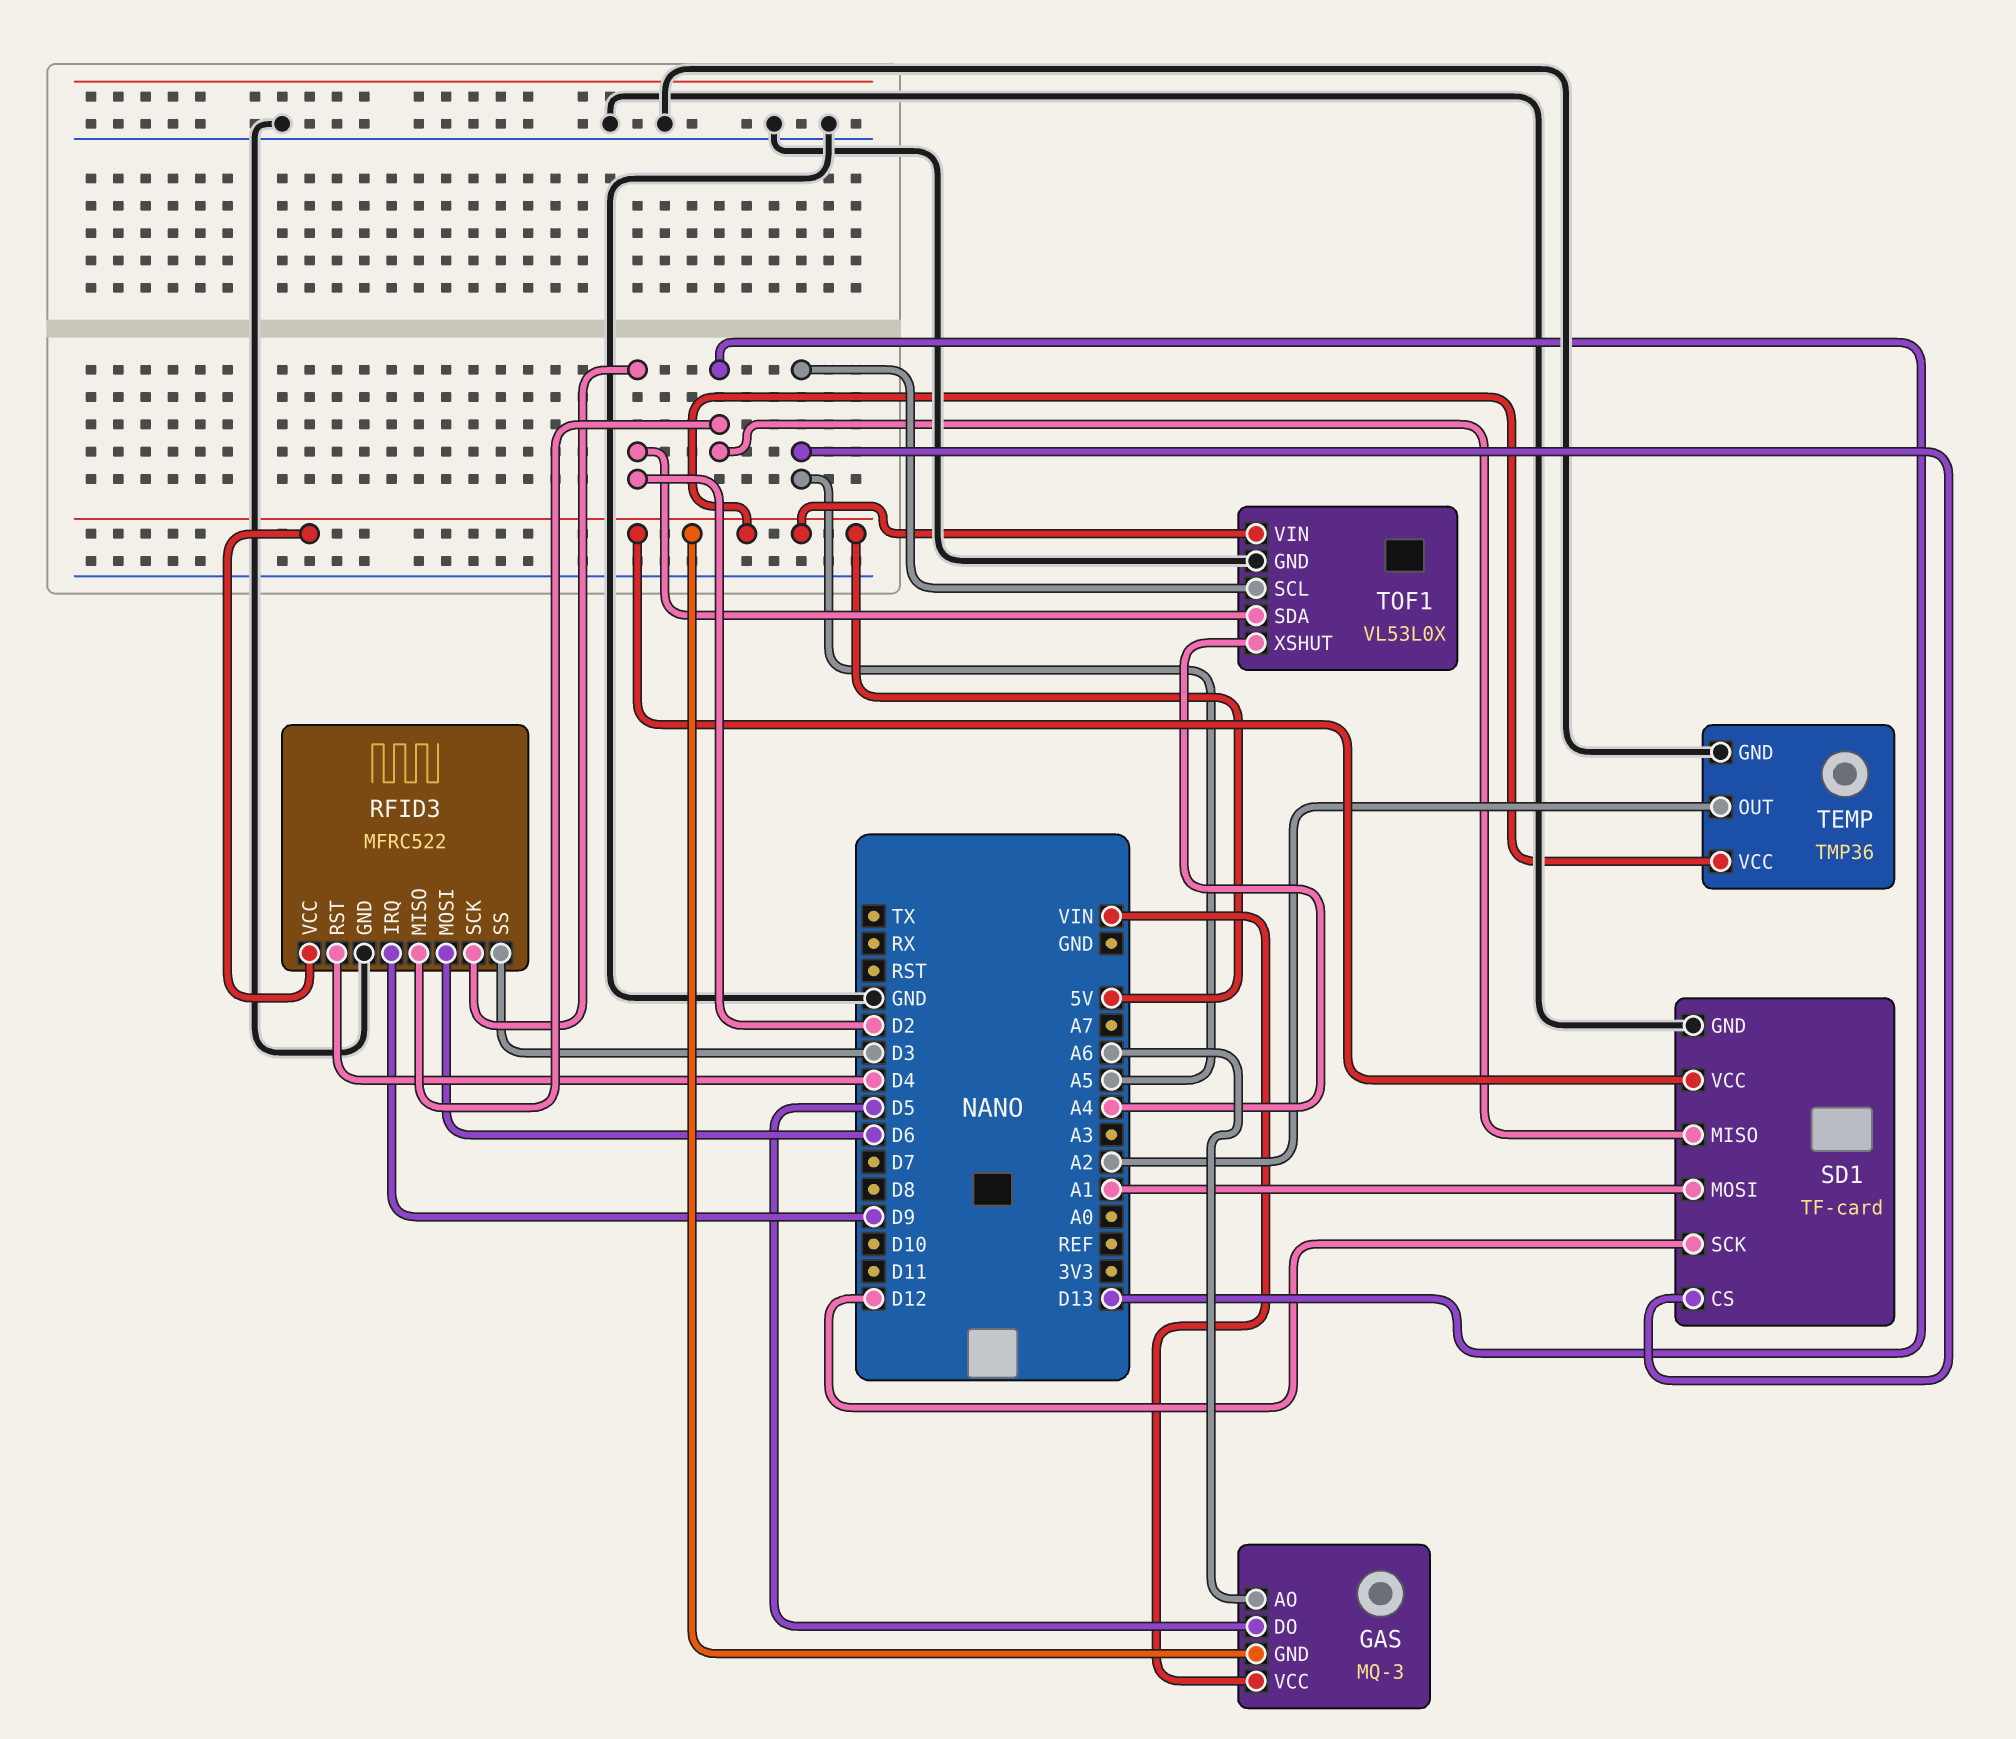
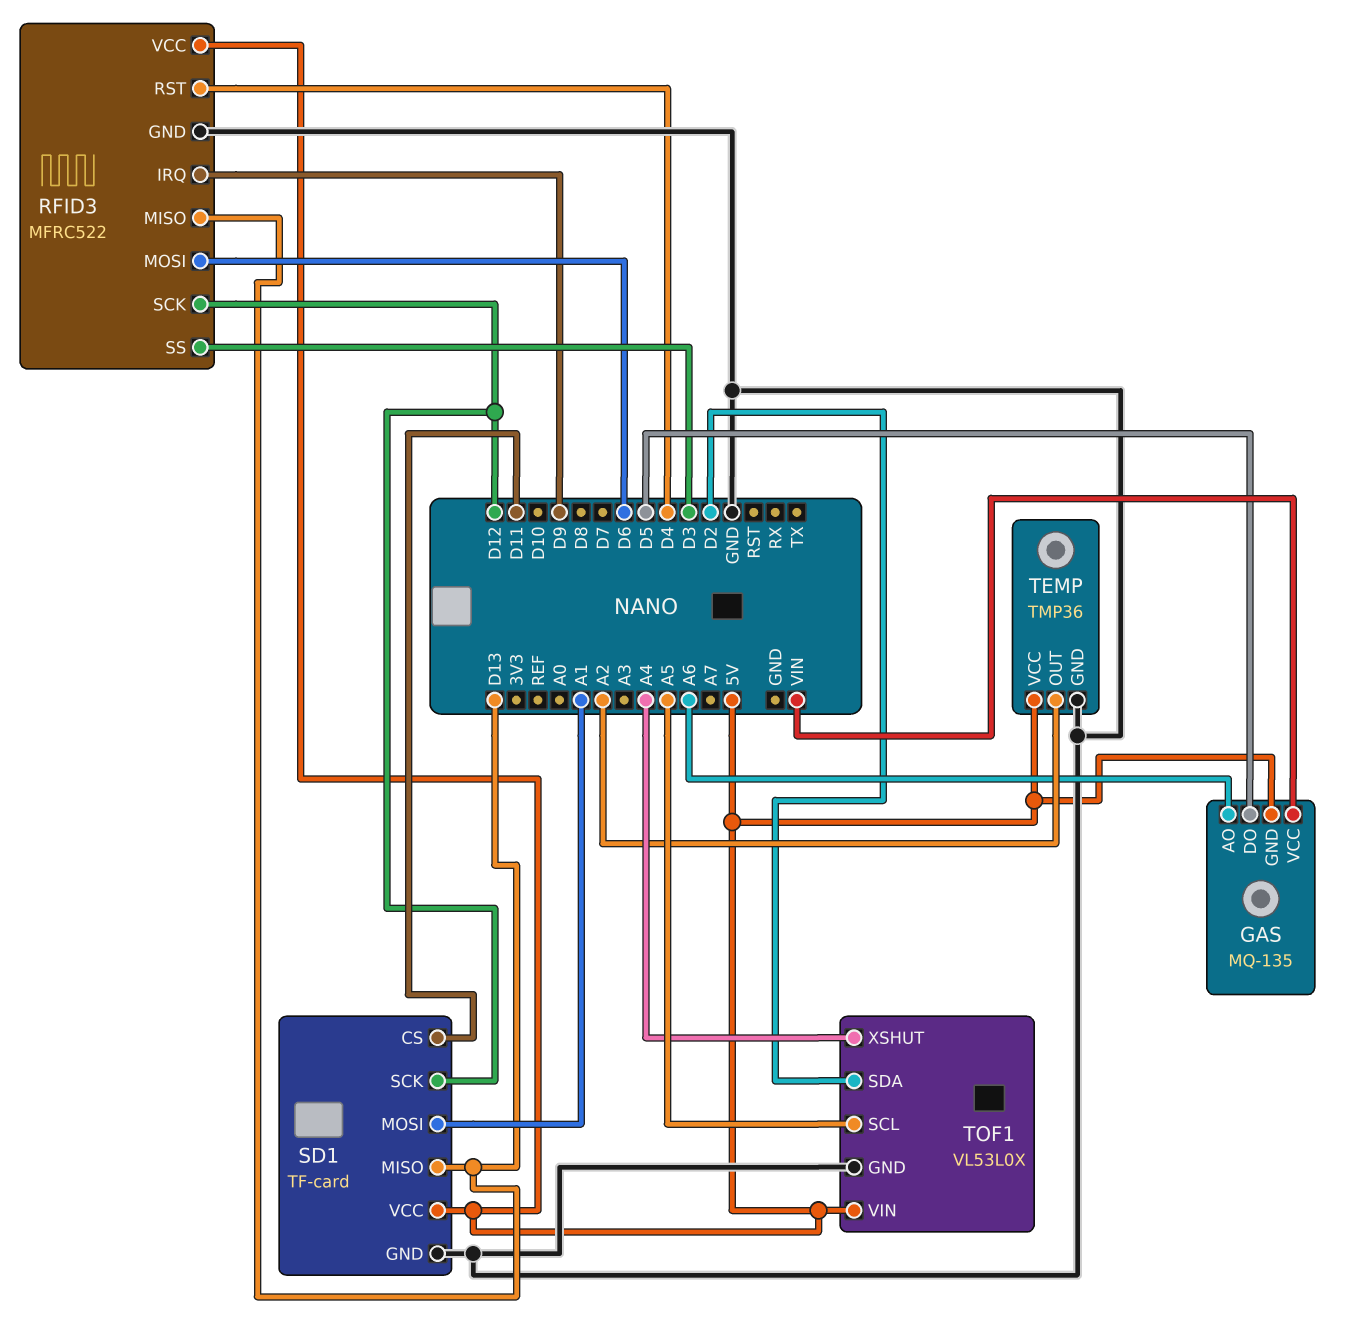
GAS: MQ-3 -> MQ-135
RFID3 pin SCK: D2 -> D12
SD1 pin CS: A5 -> D11

